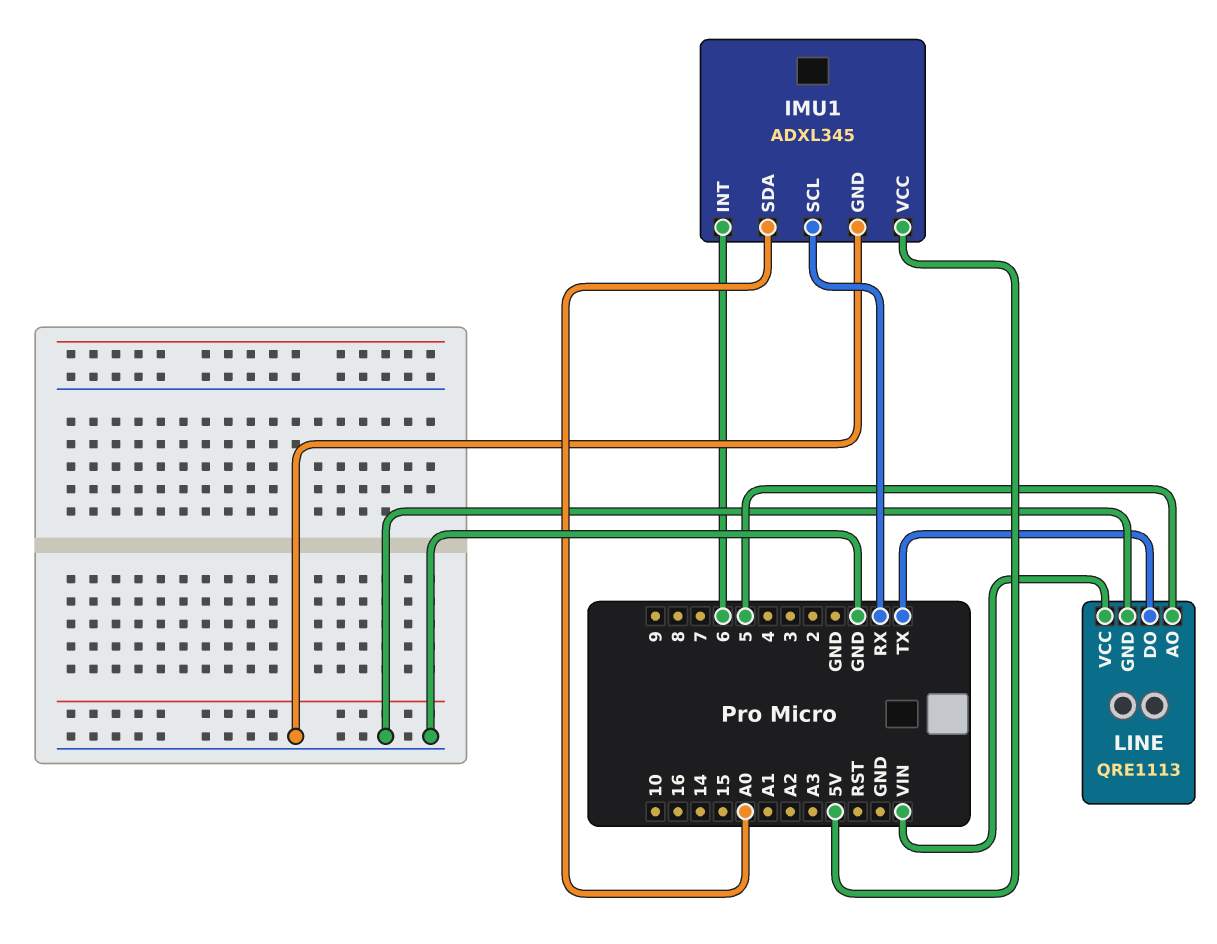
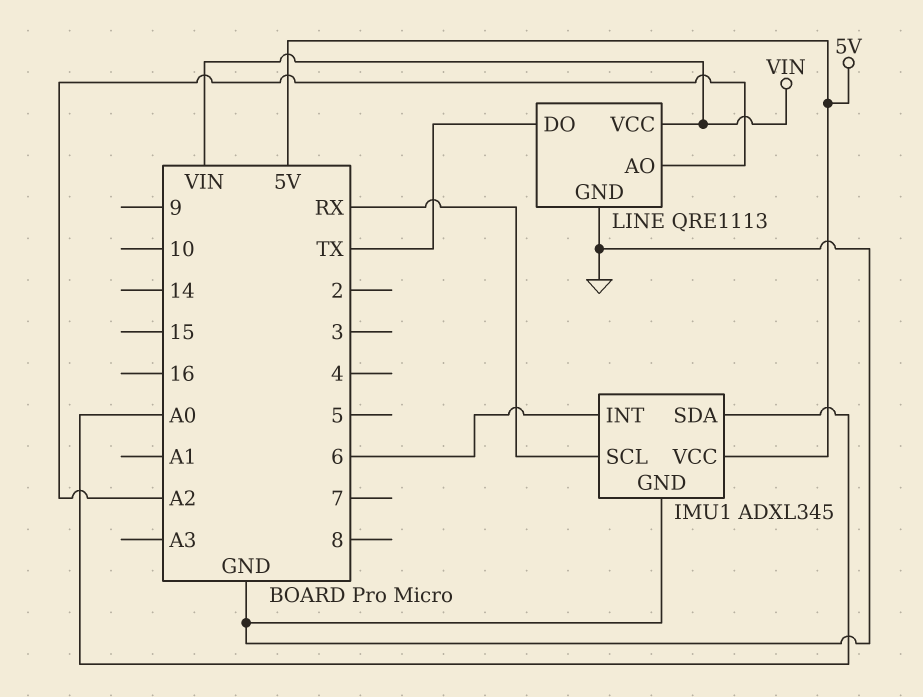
LINE pin AO: 5 -> A2

